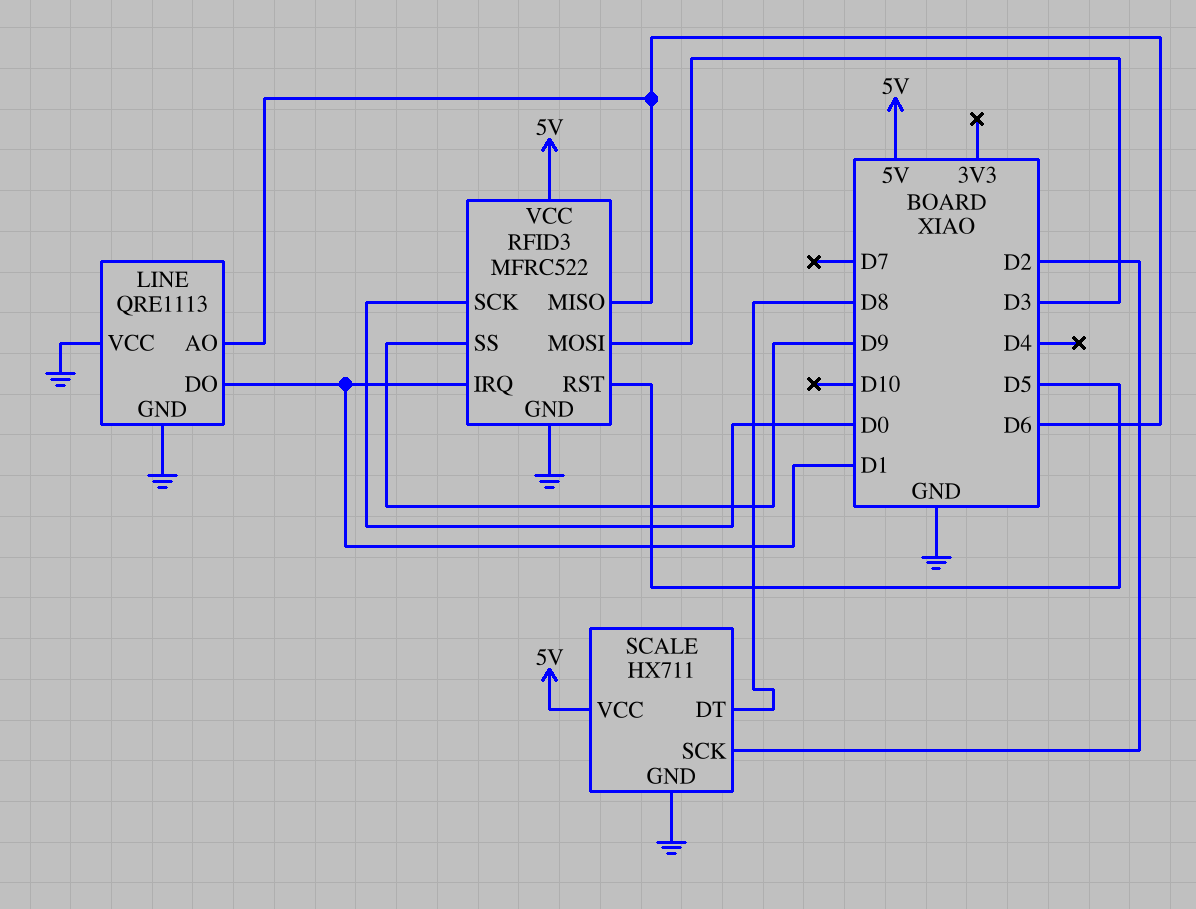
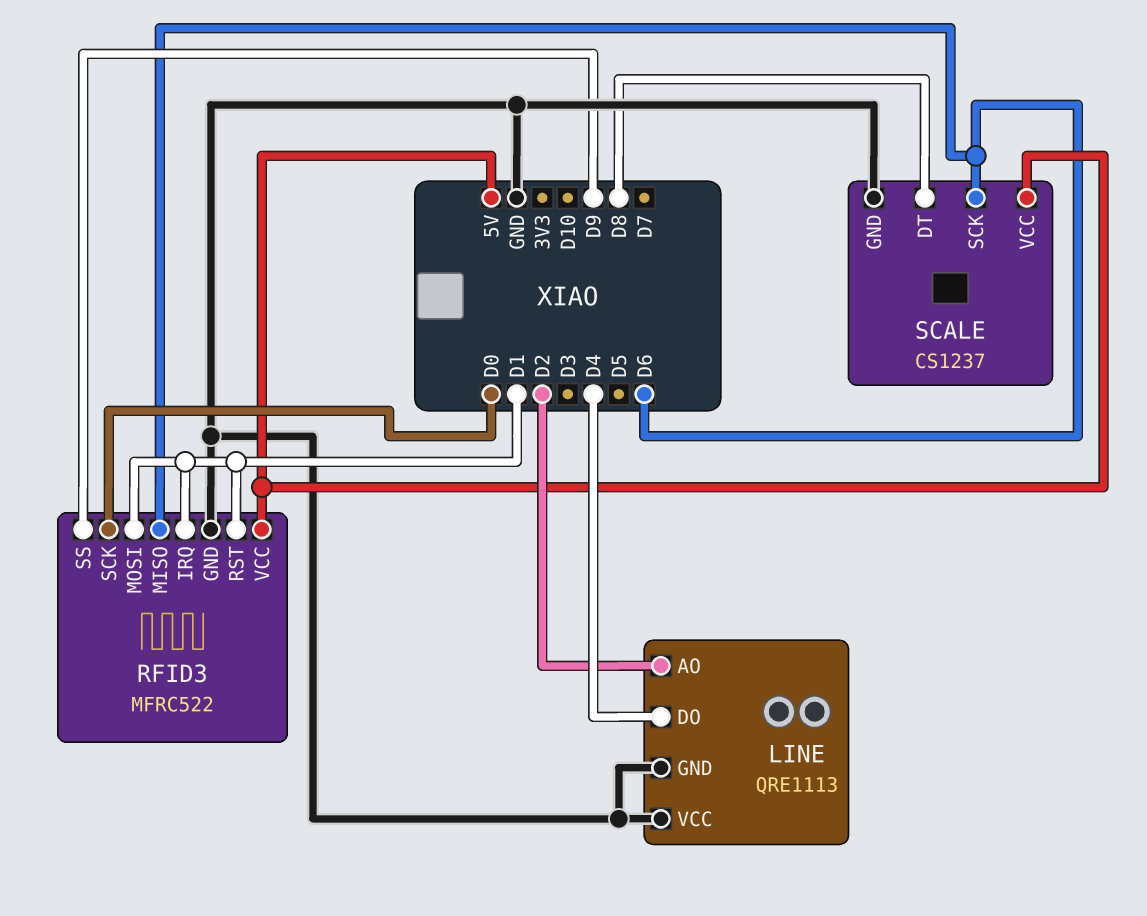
LINE pin AO: D6 -> D2
LINE pin DO: D1 -> D4
RFID3 pin MOSI: D3 -> D1
RFID3 pin RST: D5 -> D1
SCALE: HX711 -> CS1237
SCALE pin SCK: D2 -> D6

